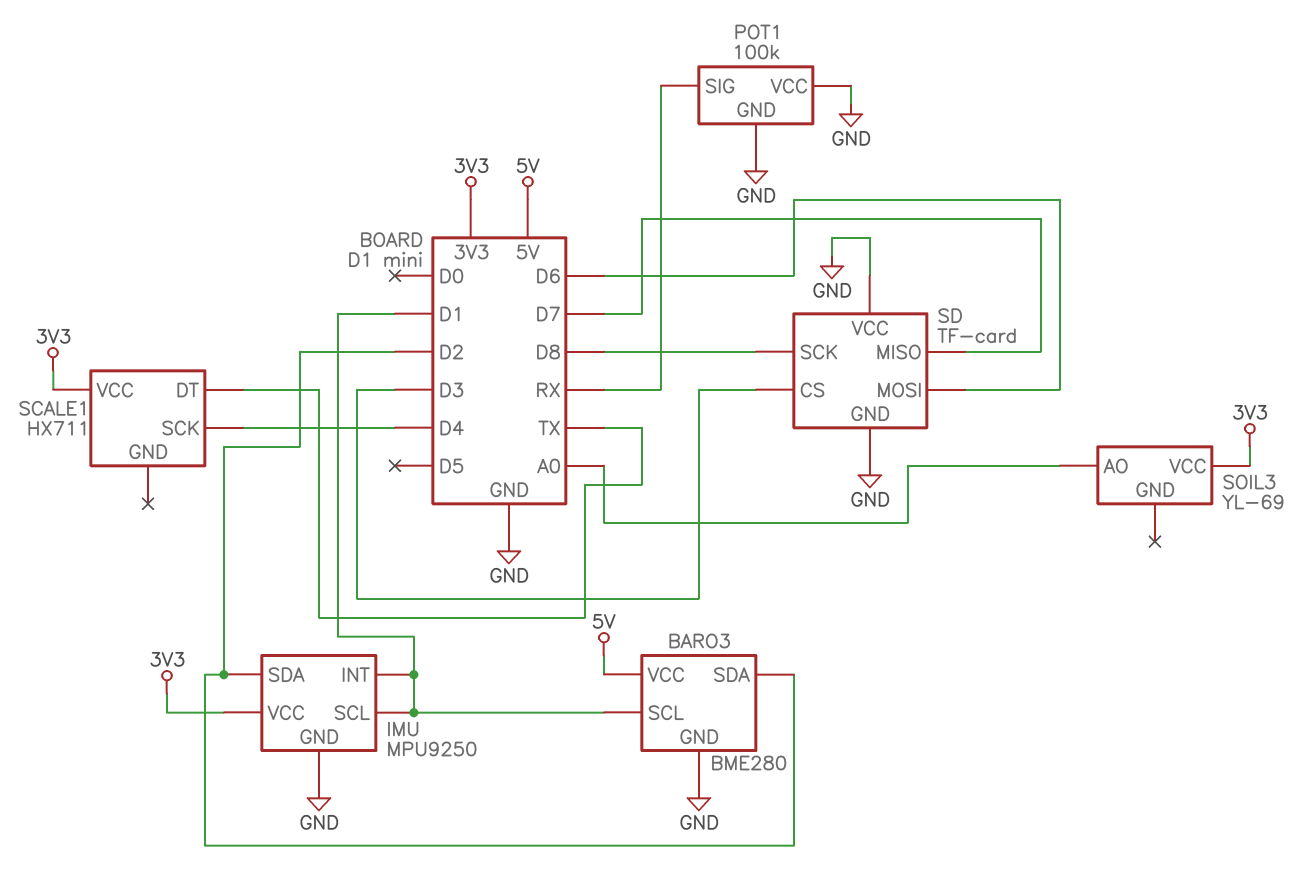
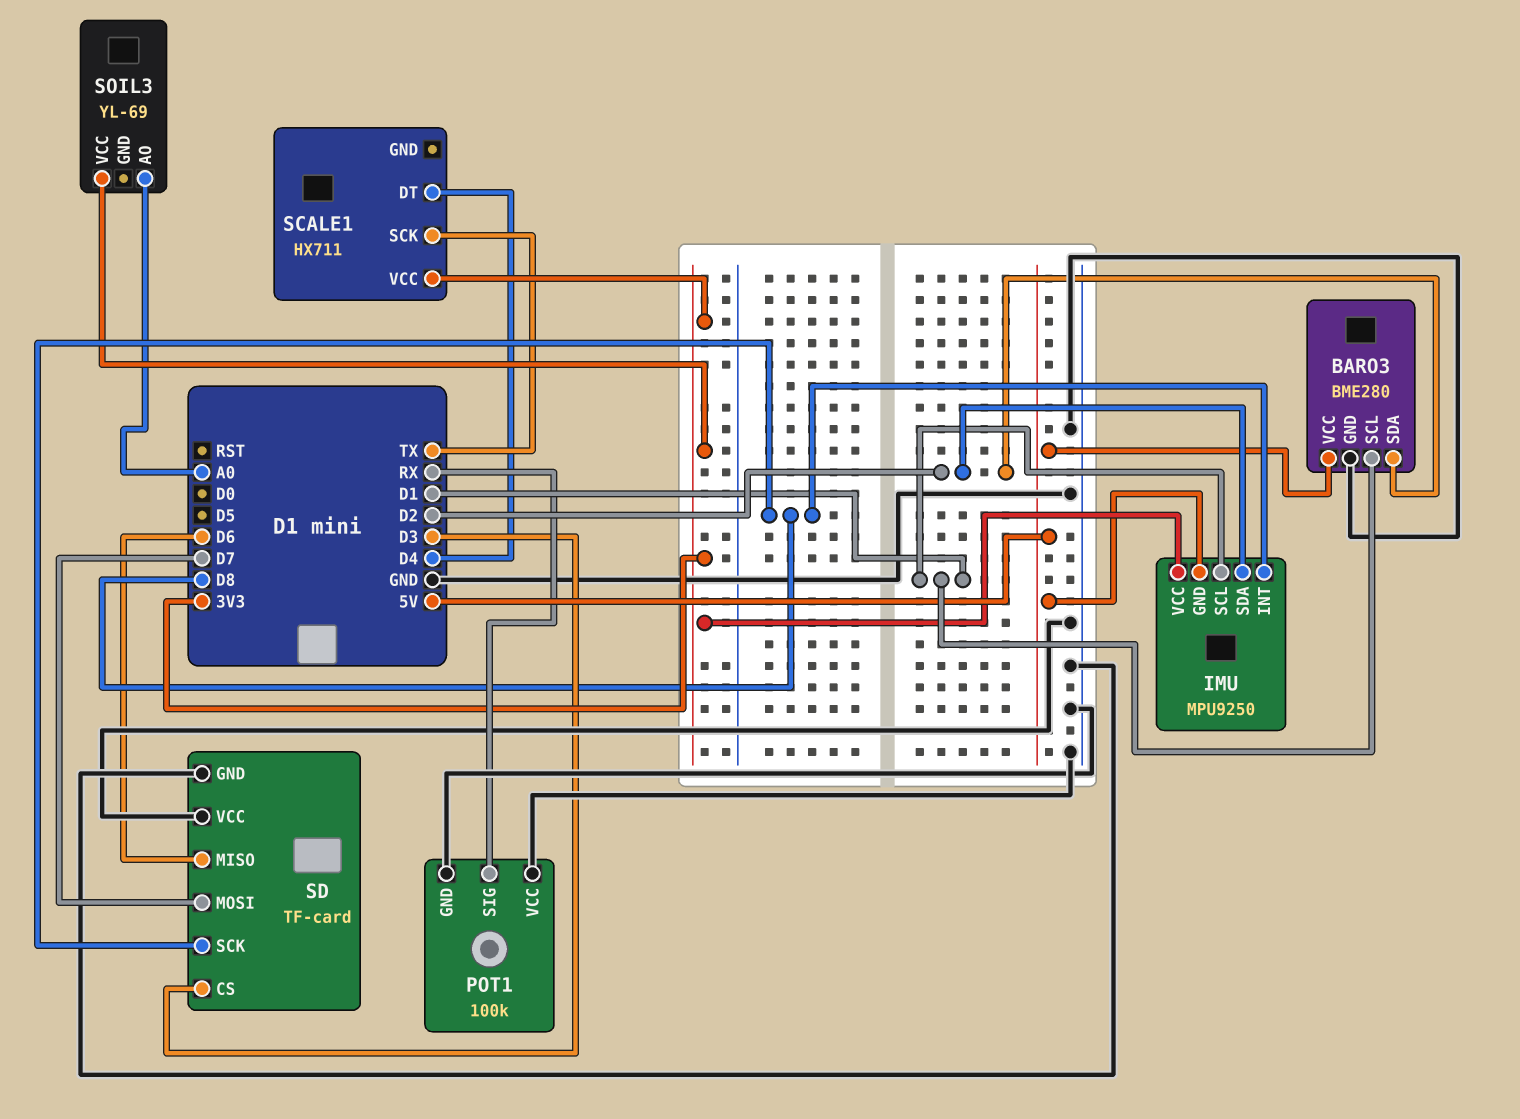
IMU pin GND: GND -> 5V
IMU pin INT: D1 -> D8
SCALE1 pin DT: TX -> D4
SCALE1 pin SCK: D4 -> TX
SD pin MISO: D7 -> D6
SD pin MOSI: D6 -> D7

